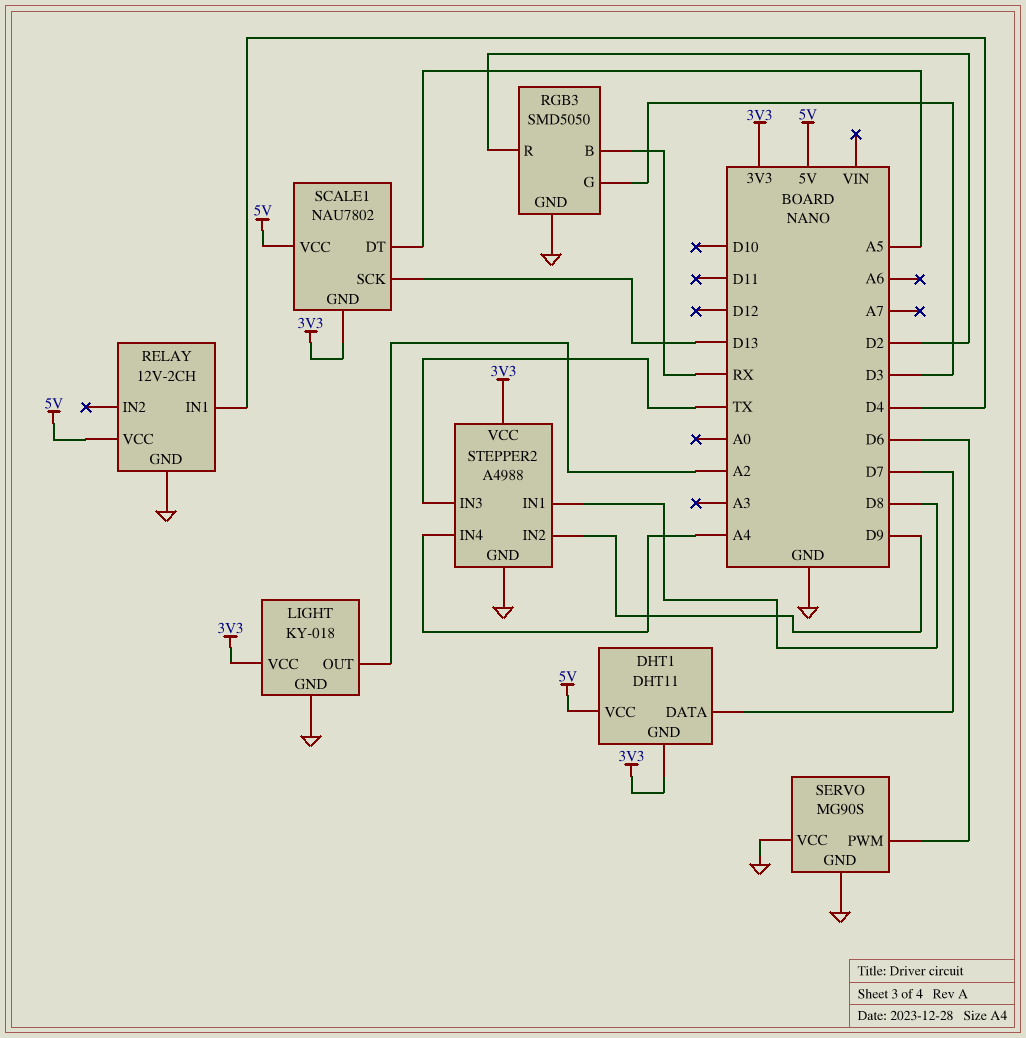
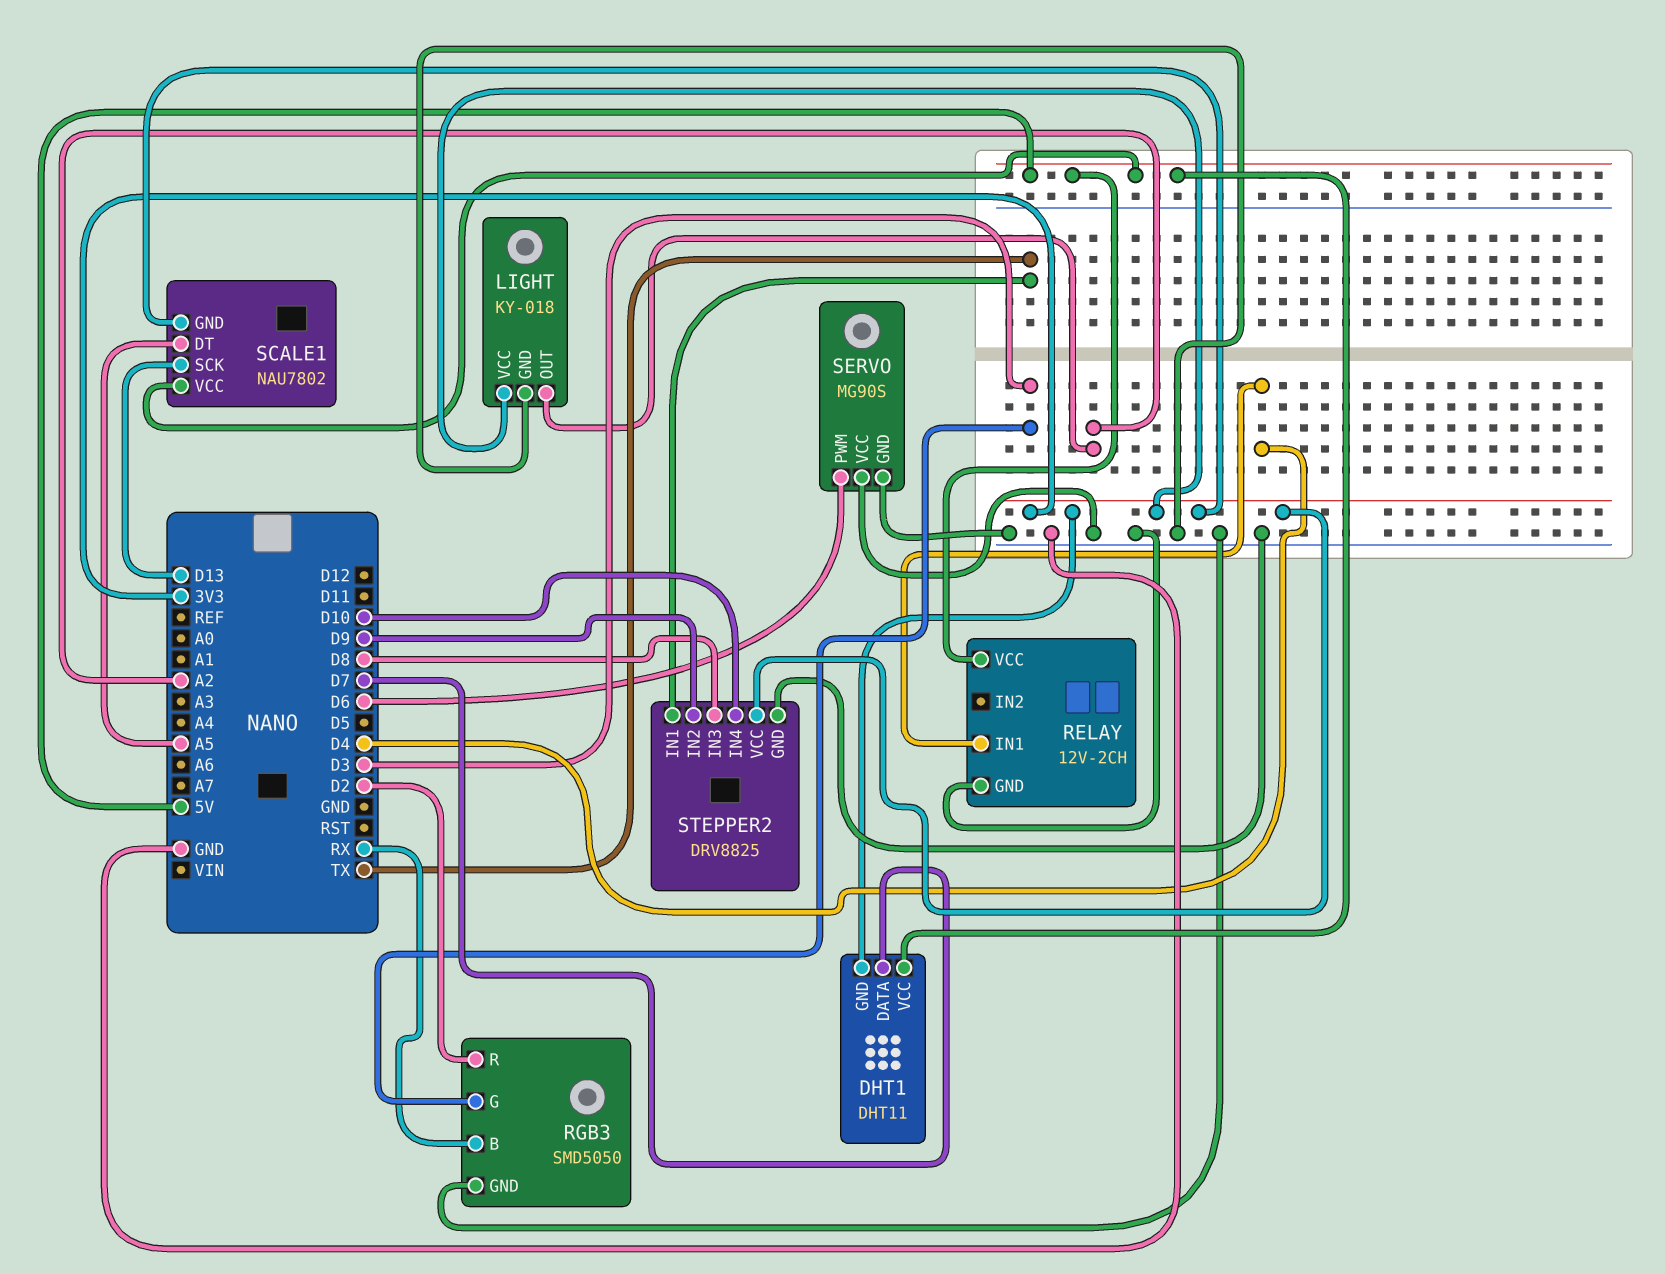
STEPPER2: A4988 -> DRV8825
STEPPER2 pin IN1: D8 -> TX
STEPPER2 pin IN3: TX -> D8
STEPPER2 pin IN4: A4 -> D10

